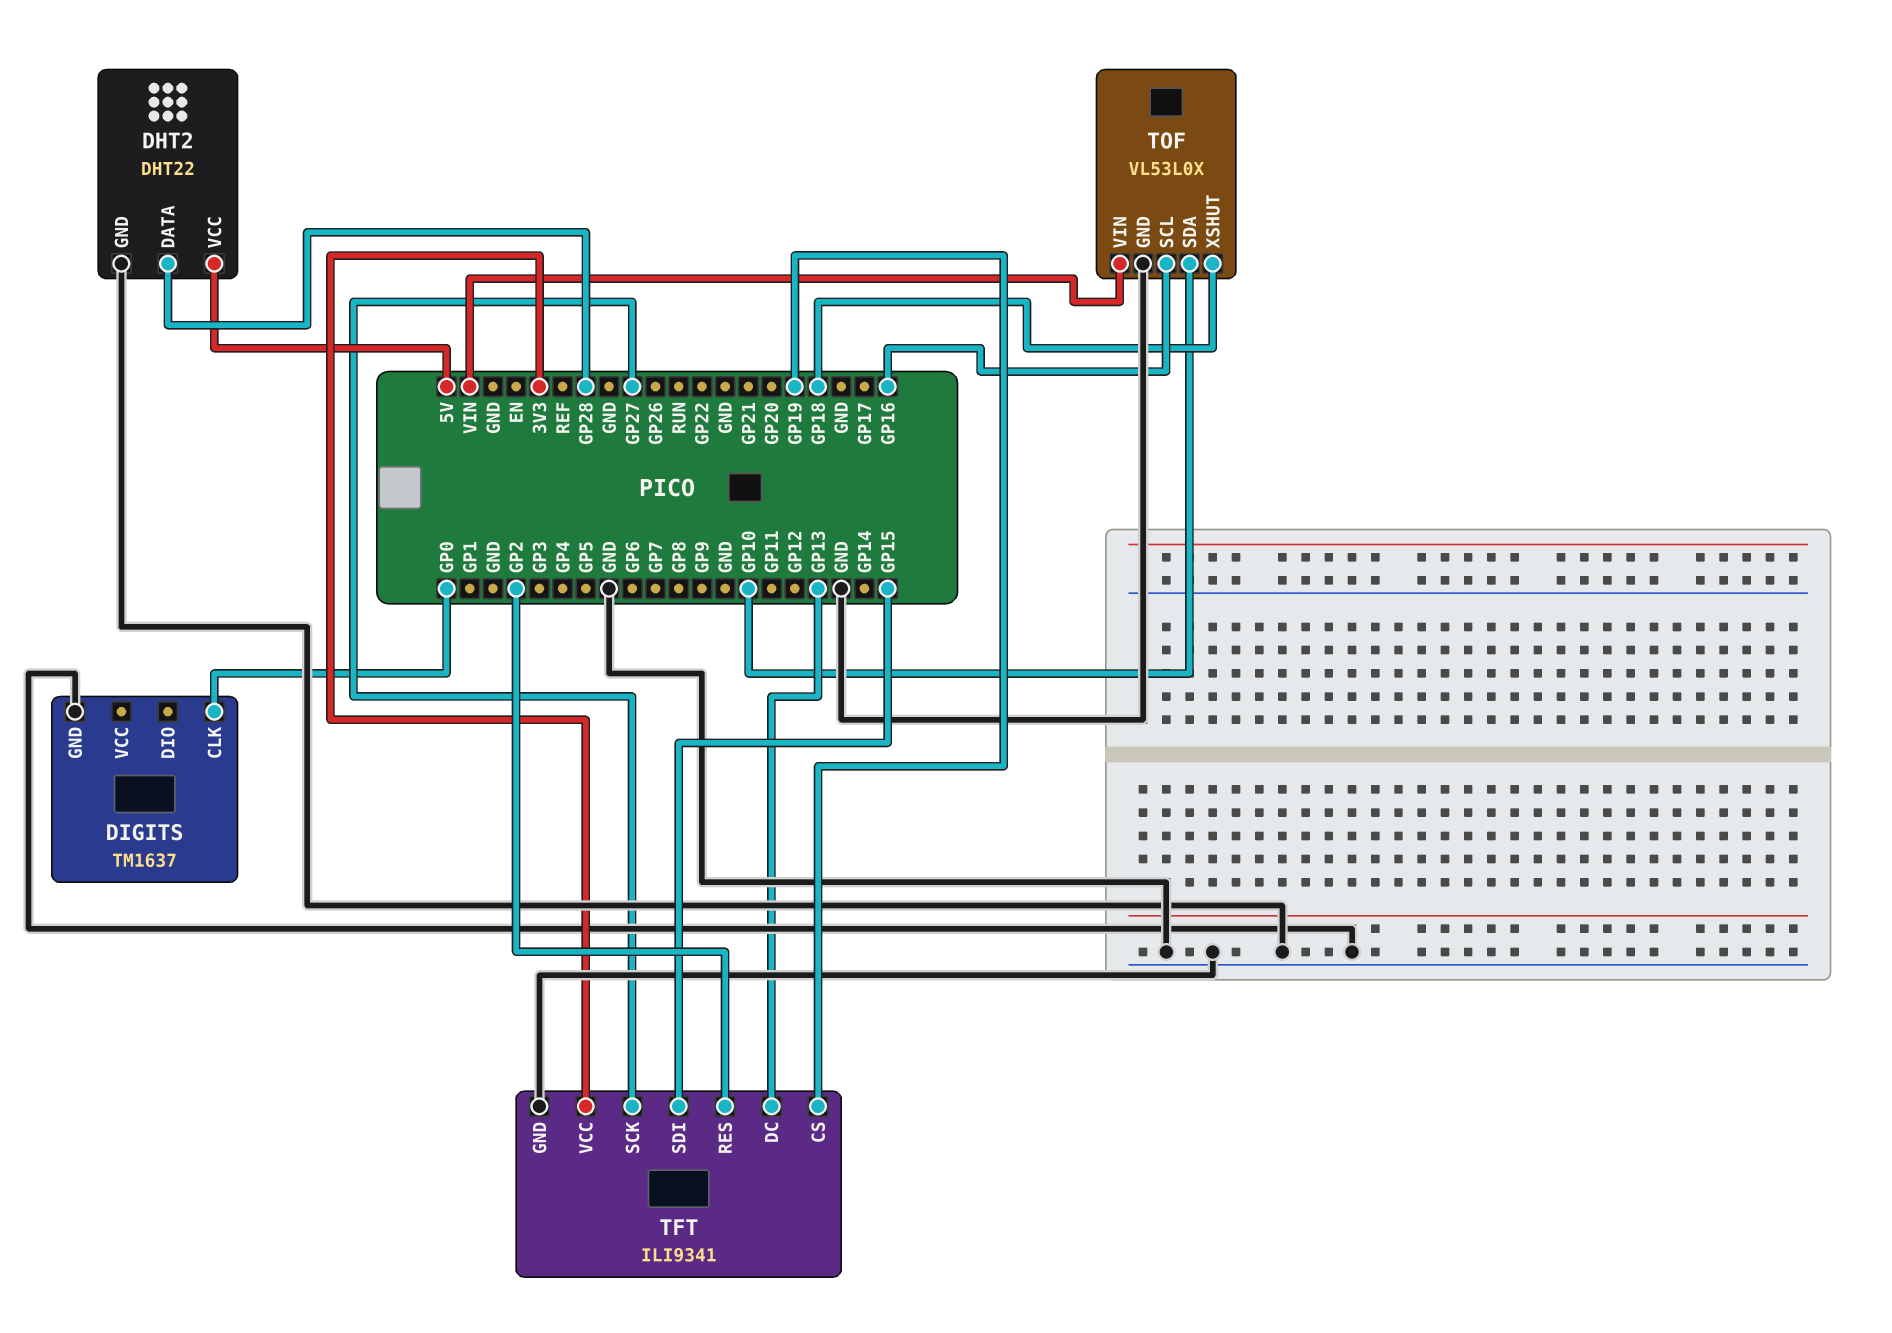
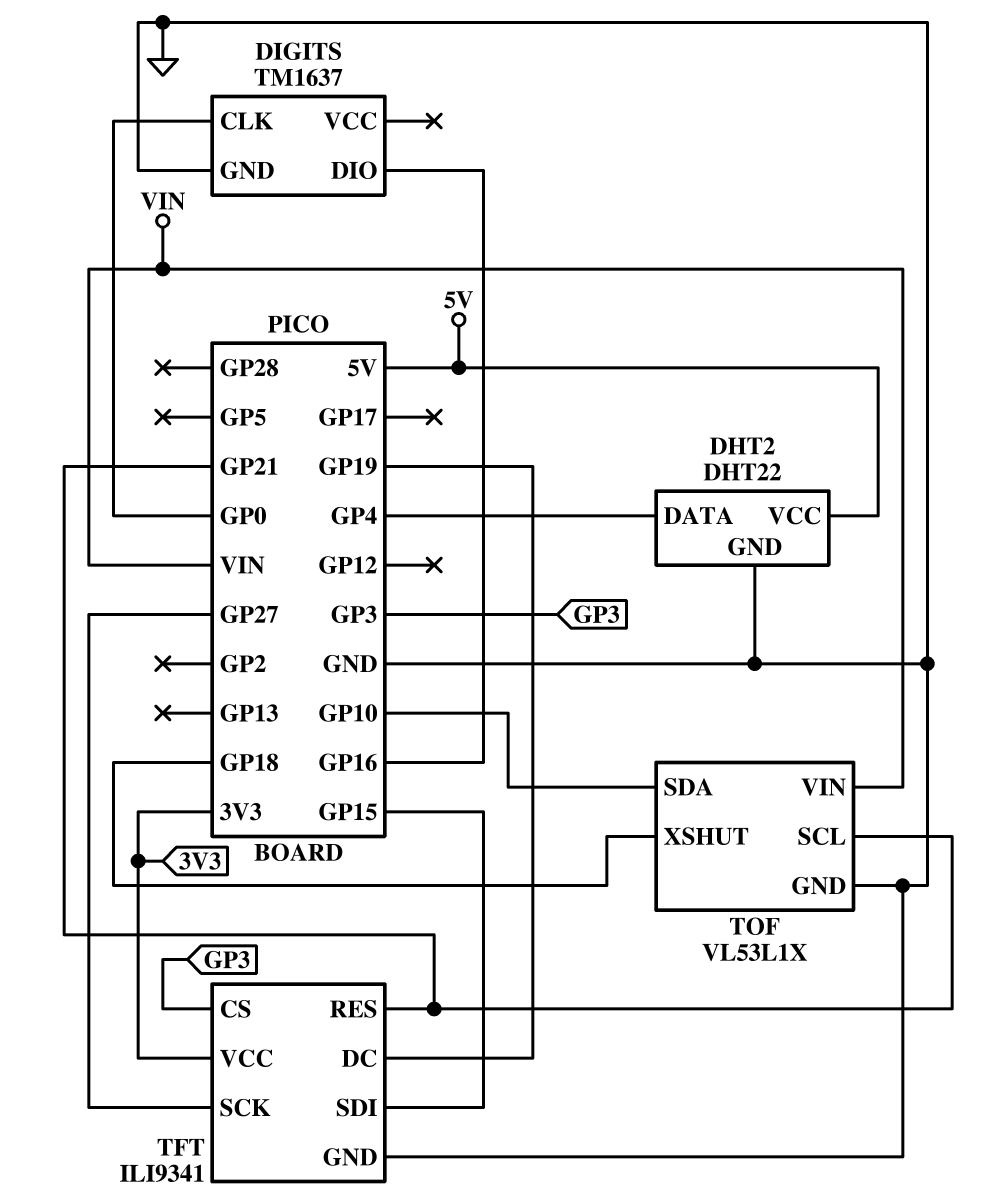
DHT2 pin DATA: GP28 -> GP4
DIGITS pin DIO: none -> GP16
TFT pin CS: GP19 -> GP3
TFT pin DC: GP13 -> GP19
TFT pin RES: GP2 -> GP21
TOF: VL53L0X -> VL53L1X
TOF pin SCL: GP16 -> GP21

